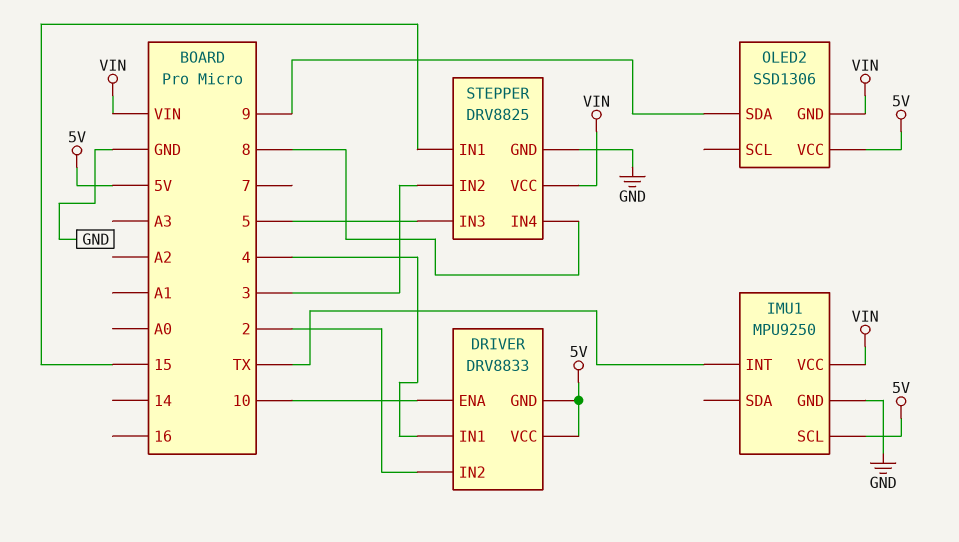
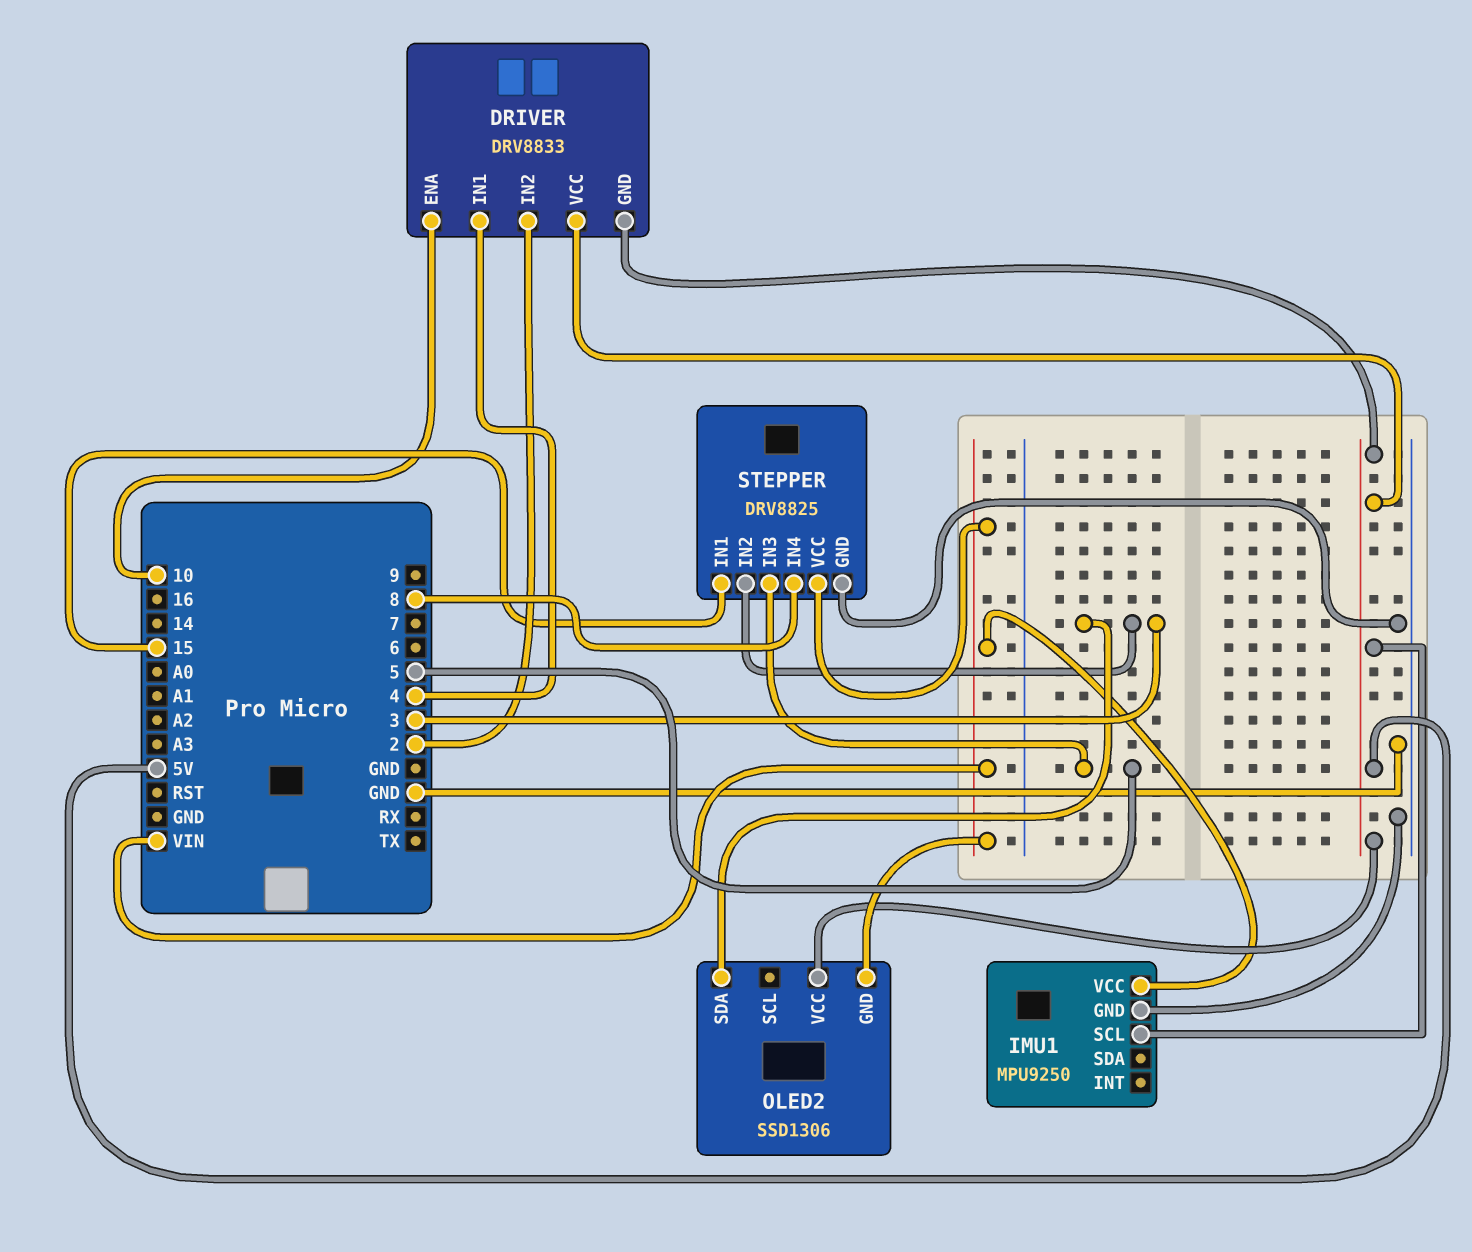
IMU1 pin INT: TX -> none
OLED2 pin SDA: 9 -> 3

